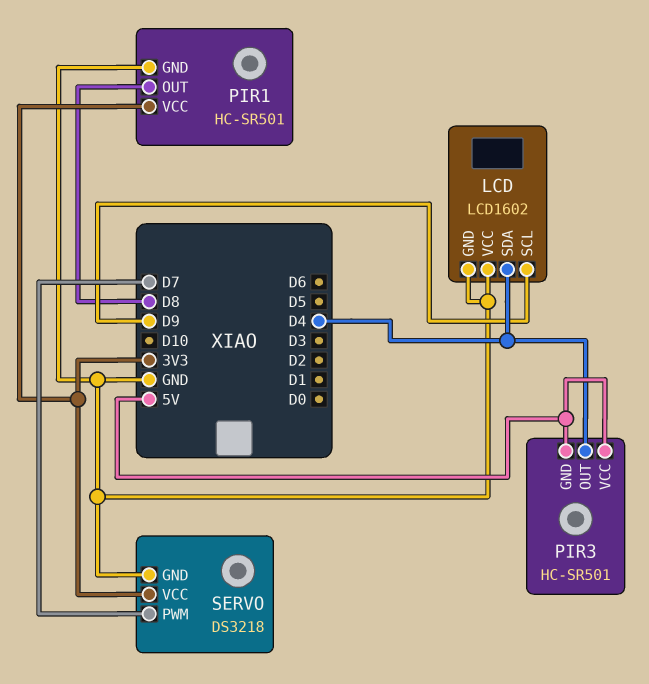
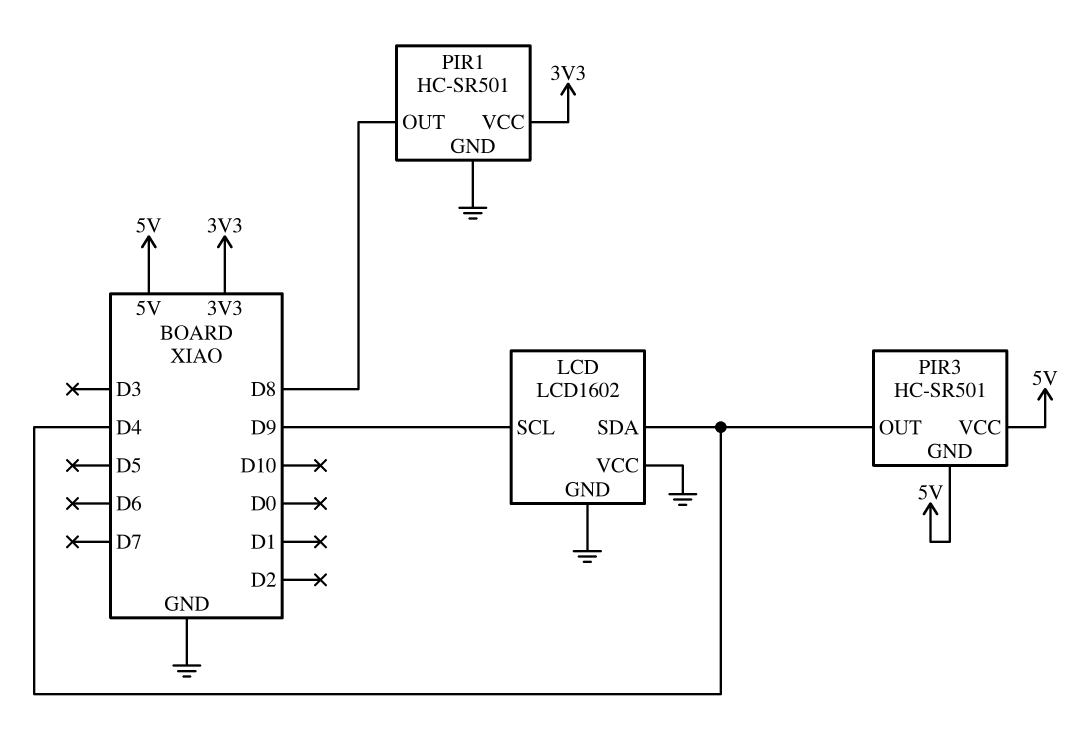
SERVO: DS3218 -> none
SERVO pin GND: GND -> none
SERVO pin PWM: D7 -> none
SERVO pin VCC: 3V3 -> none

